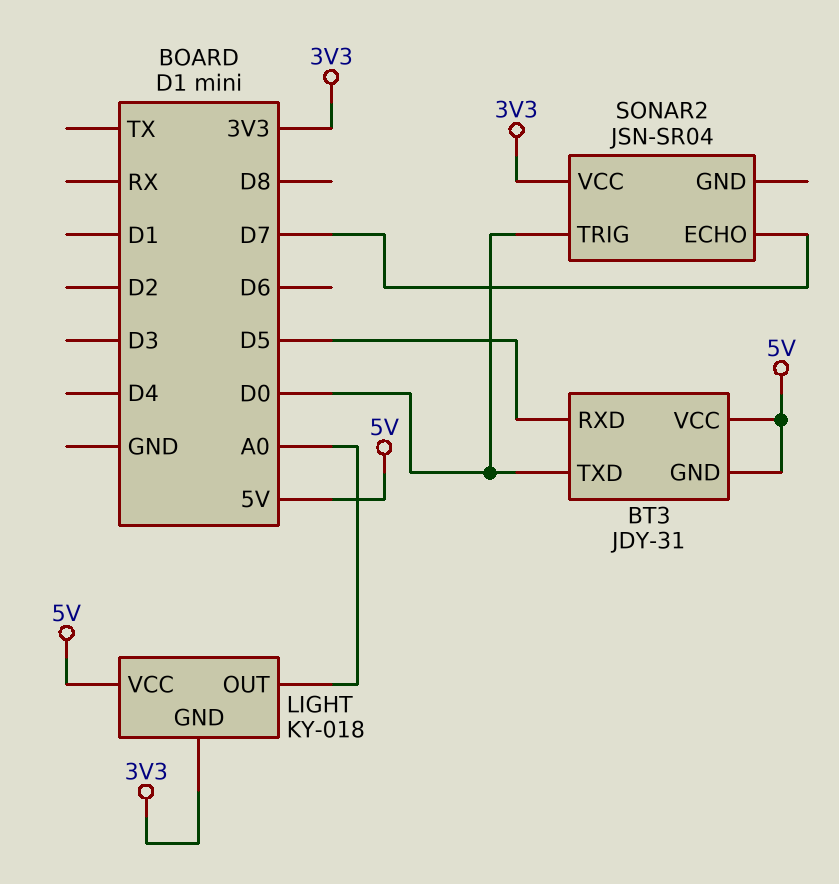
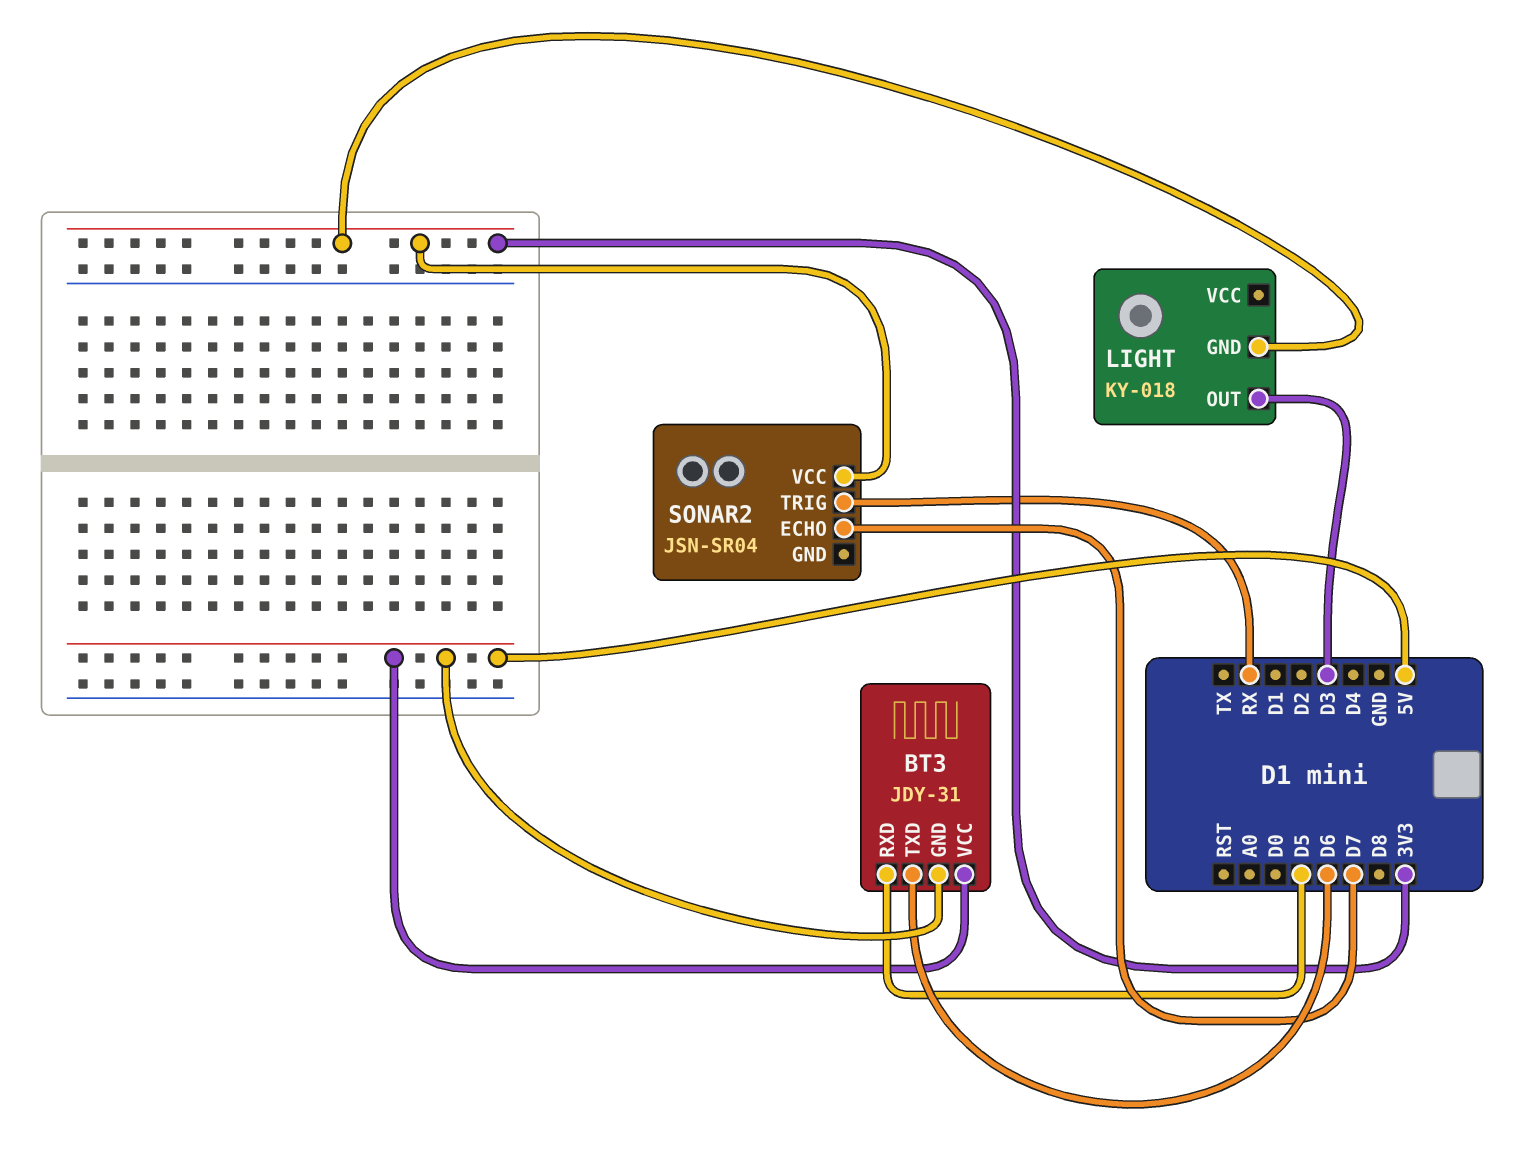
BT3 pin TXD: D0 -> D6
LIGHT pin OUT: A0 -> D3
LIGHT pin VCC: 5V -> none
SONAR2 pin TRIG: D0 -> RX

